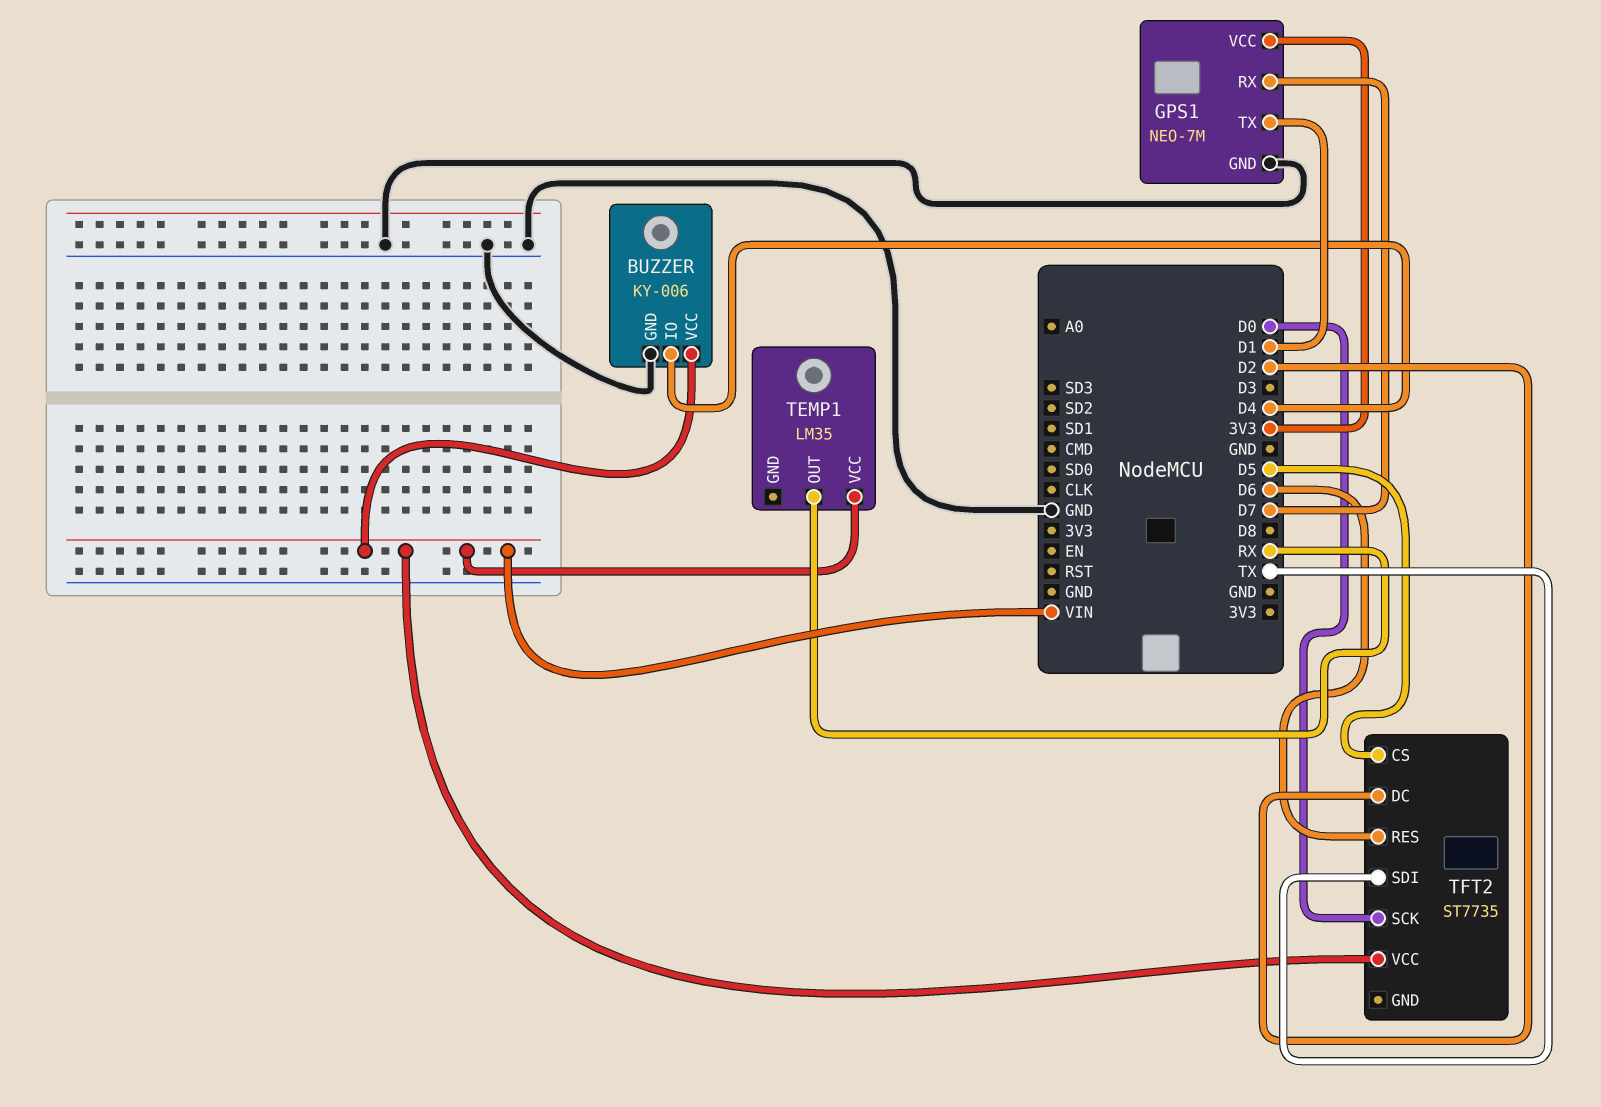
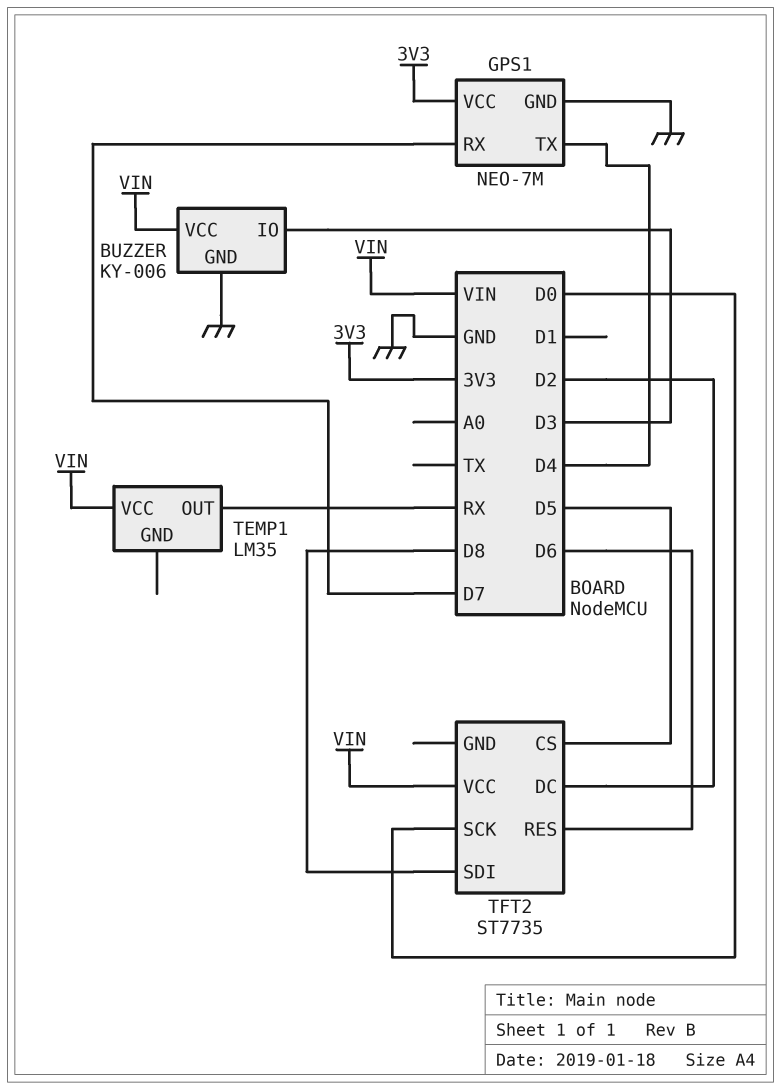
BUZZER pin IO: D4 -> D3
GPS1 pin TX: D1 -> D4
TFT2 pin SDI: TX -> D8

